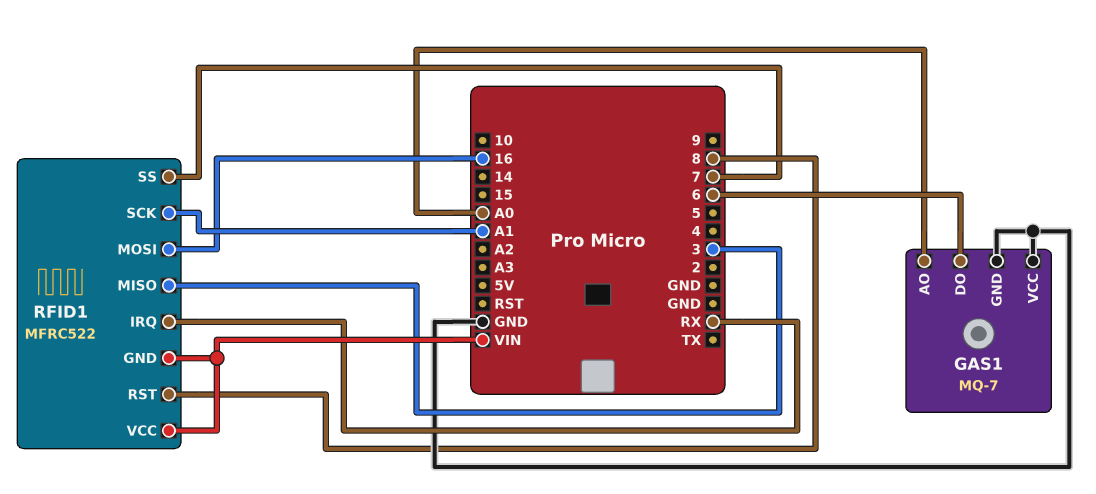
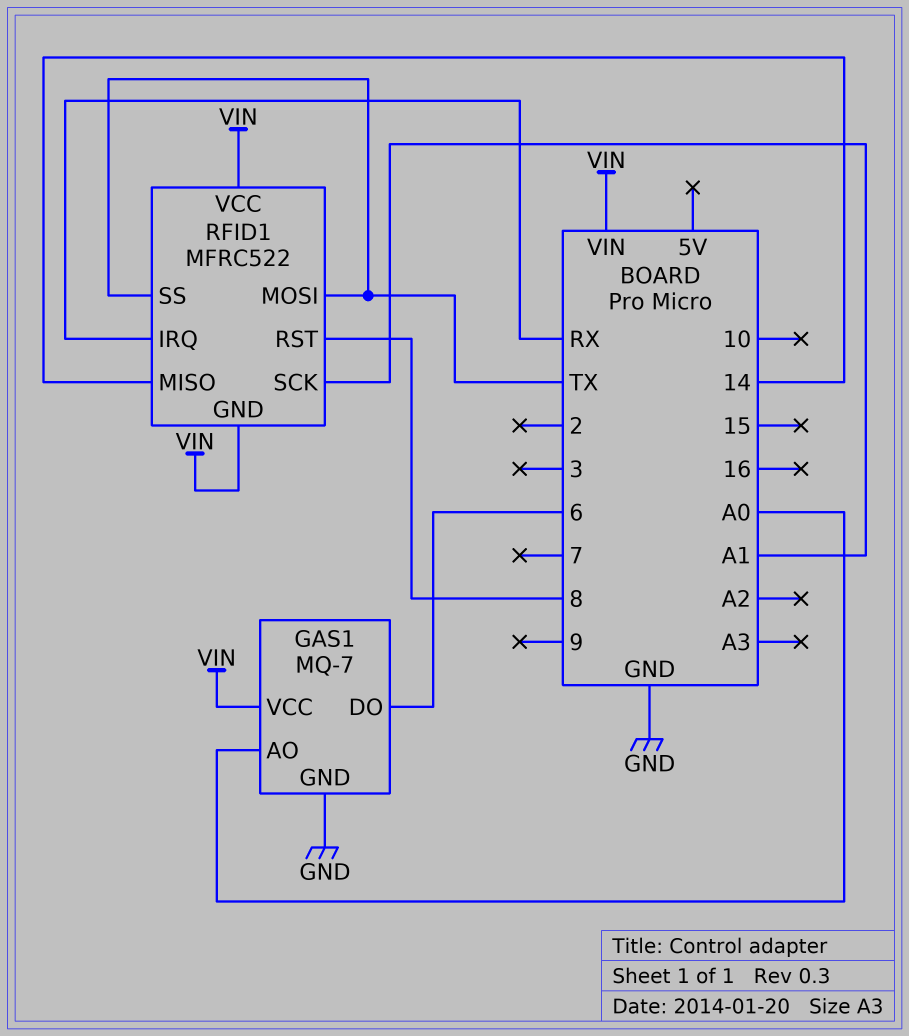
GAS1 pin VCC: GND -> VIN
RFID1 pin MISO: 3 -> 14
RFID1 pin MOSI: 16 -> TX
RFID1 pin SS: 7 -> TX

